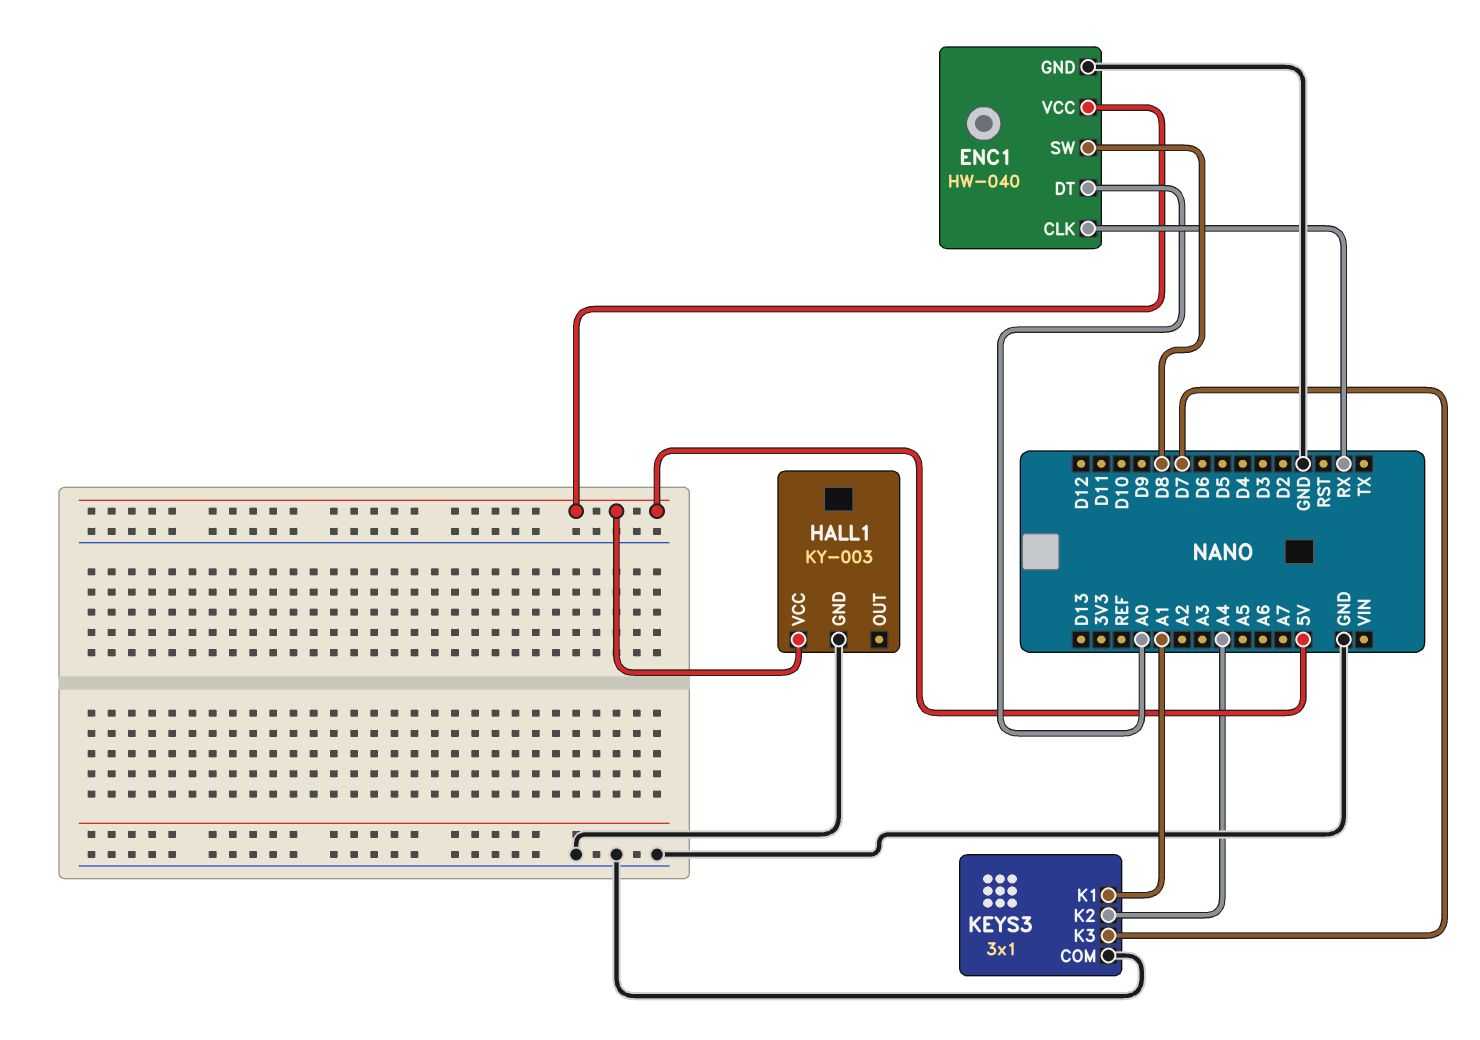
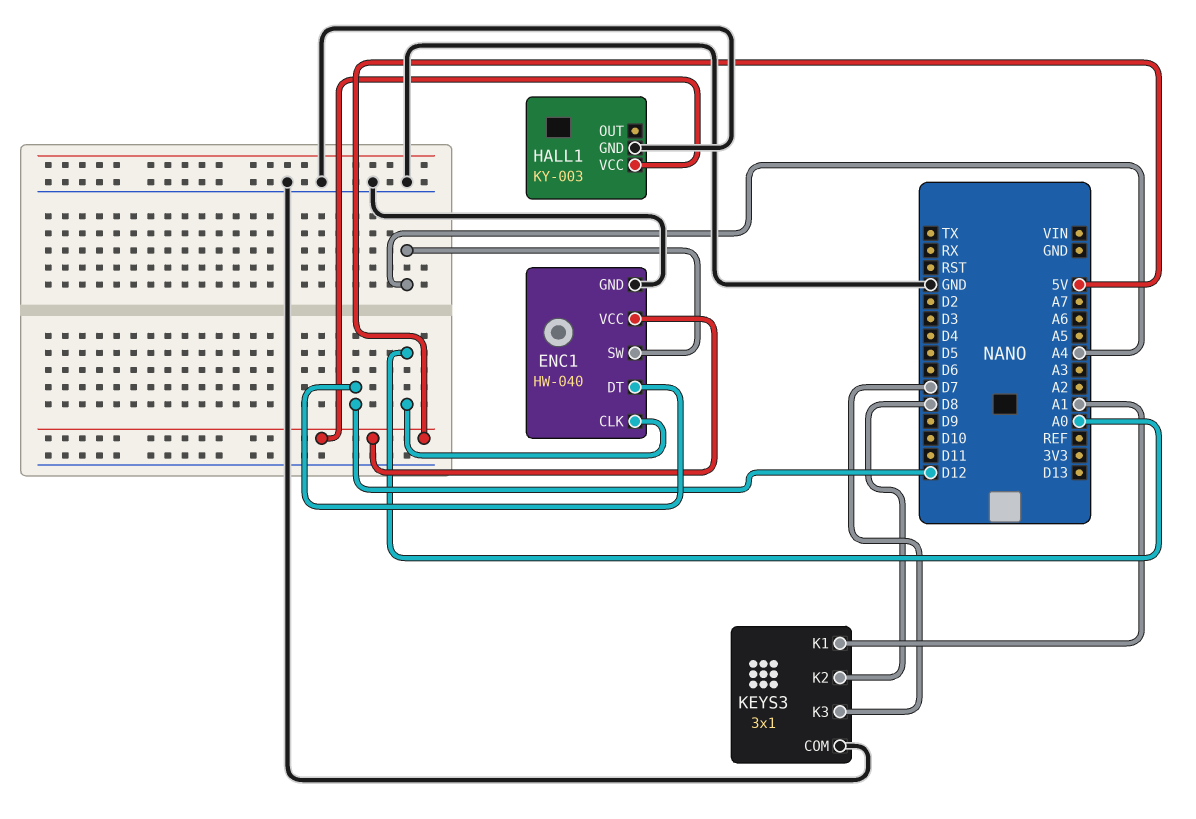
ENC1 pin CLK: RX -> A0
ENC1 pin DT: A0 -> D12
ENC1 pin SW: D8 -> A4
KEYS3 pin K2: A4 -> D8

